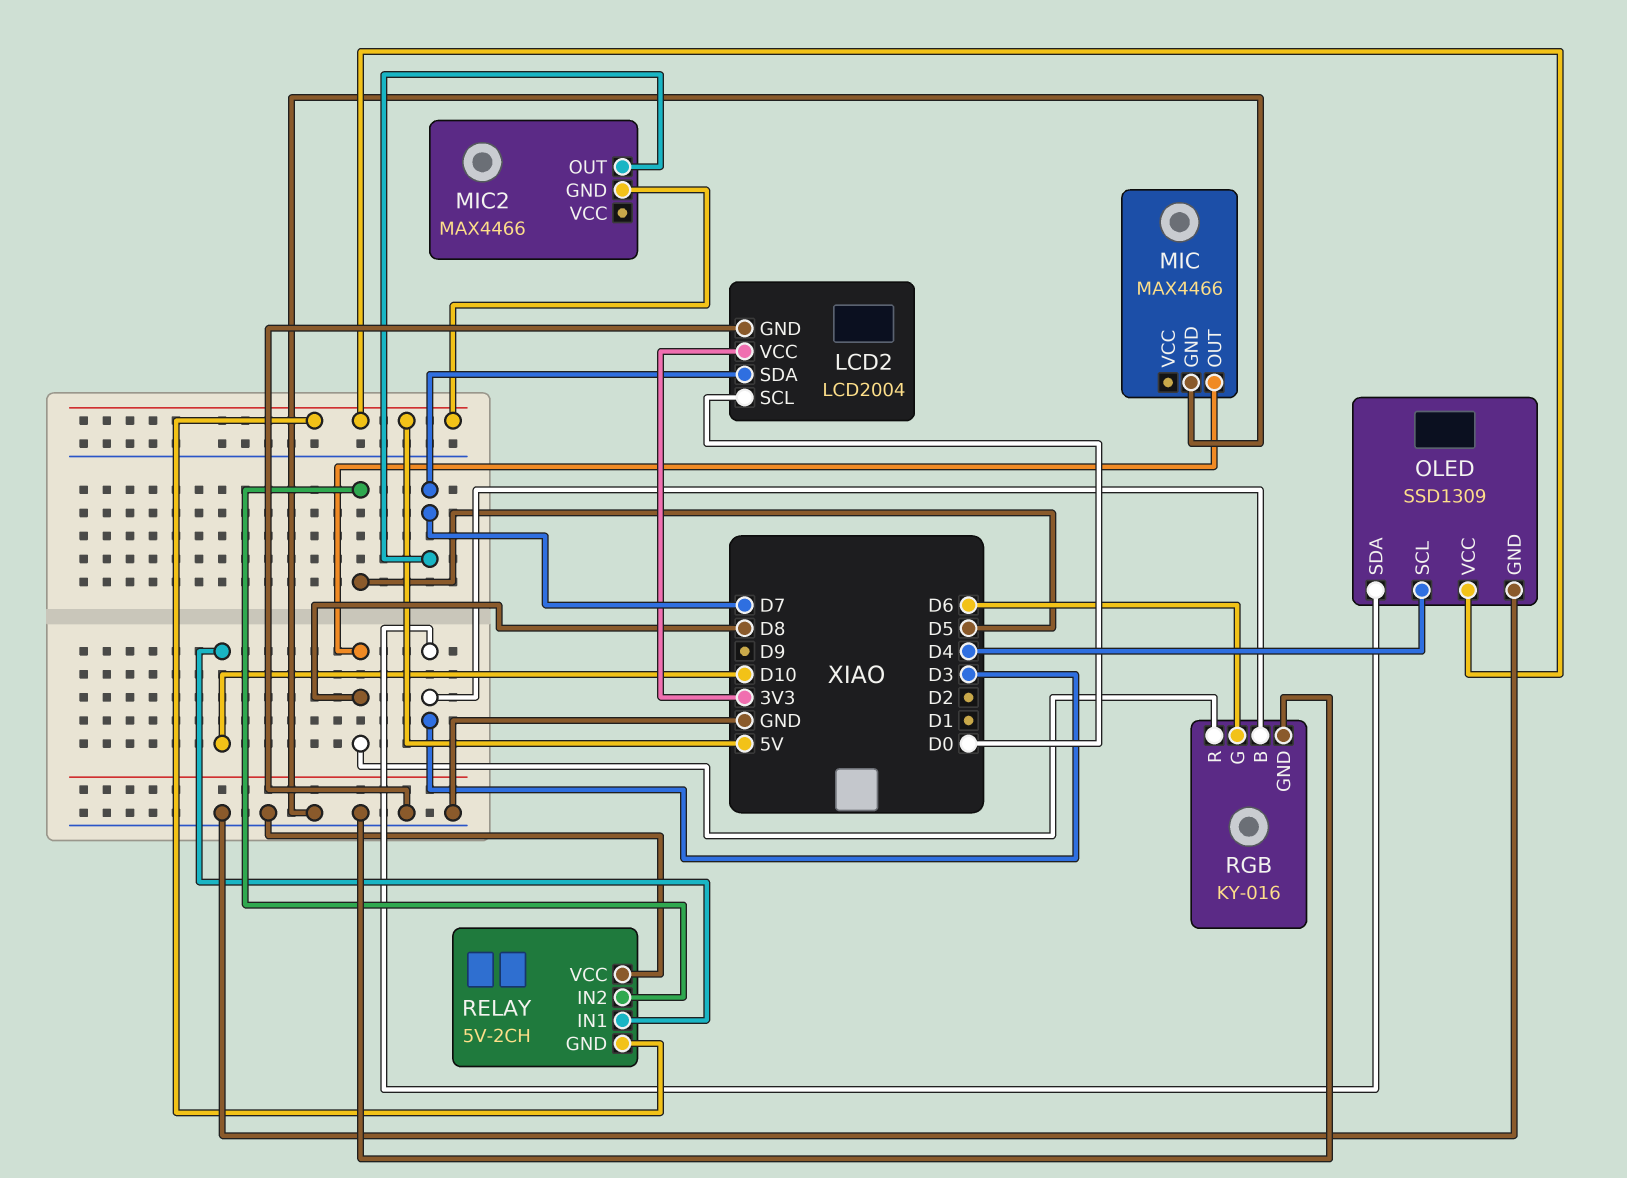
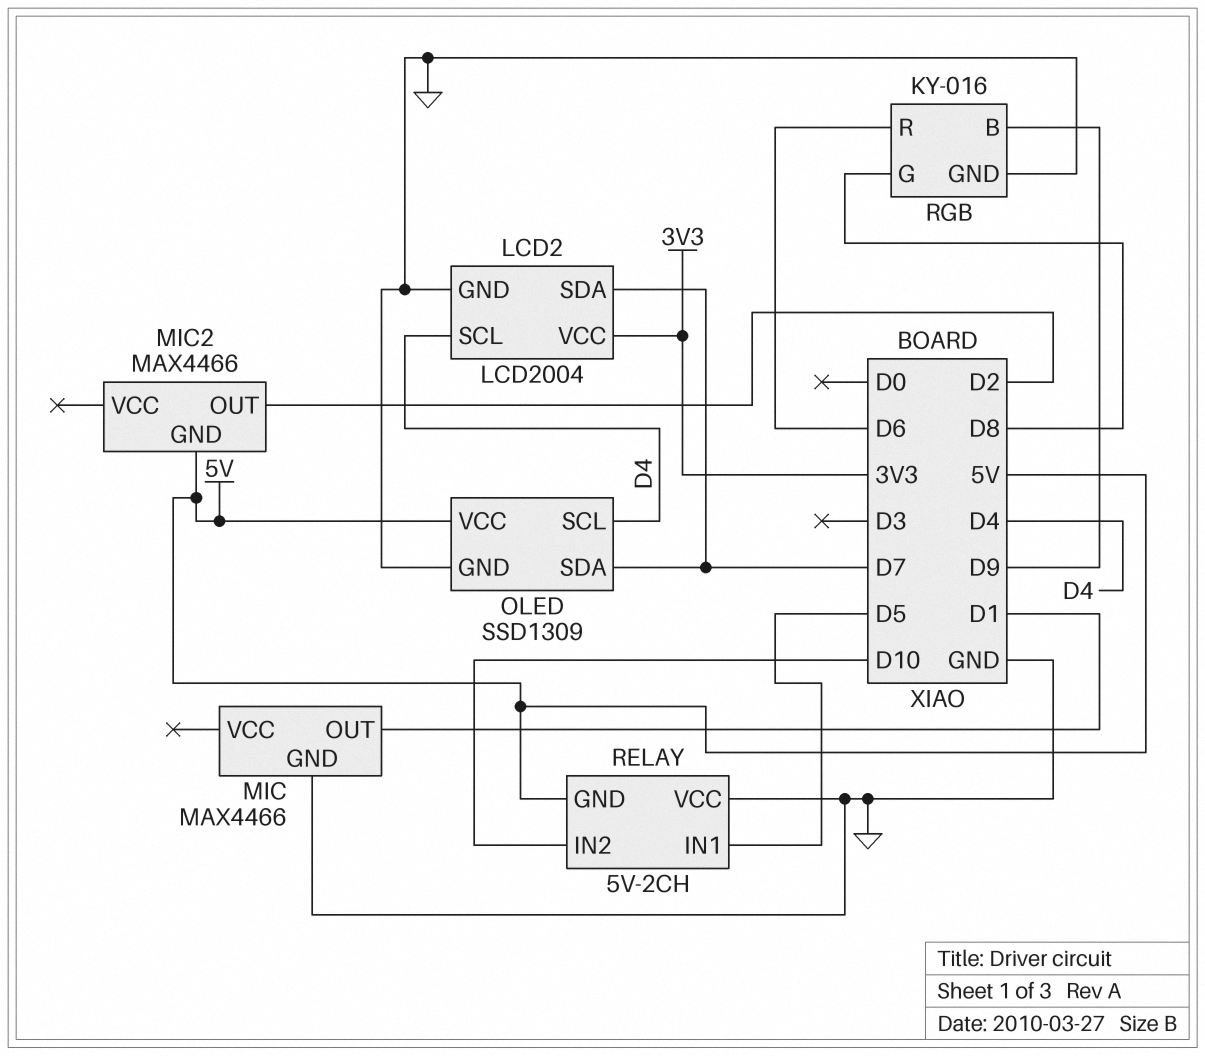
LCD2 pin SCL: D0 -> D4
MIC pin OUT: D8 -> D1
MIC2 pin OUT: D7 -> D2
OLED pin SDA: D3 -> D7
RELAY pin IN1: D10 -> D5
RELAY pin IN2: D5 -> D10
RGB pin B: D3 -> D9
RGB pin G: D6 -> D8
RGB pin R: D8 -> D6

